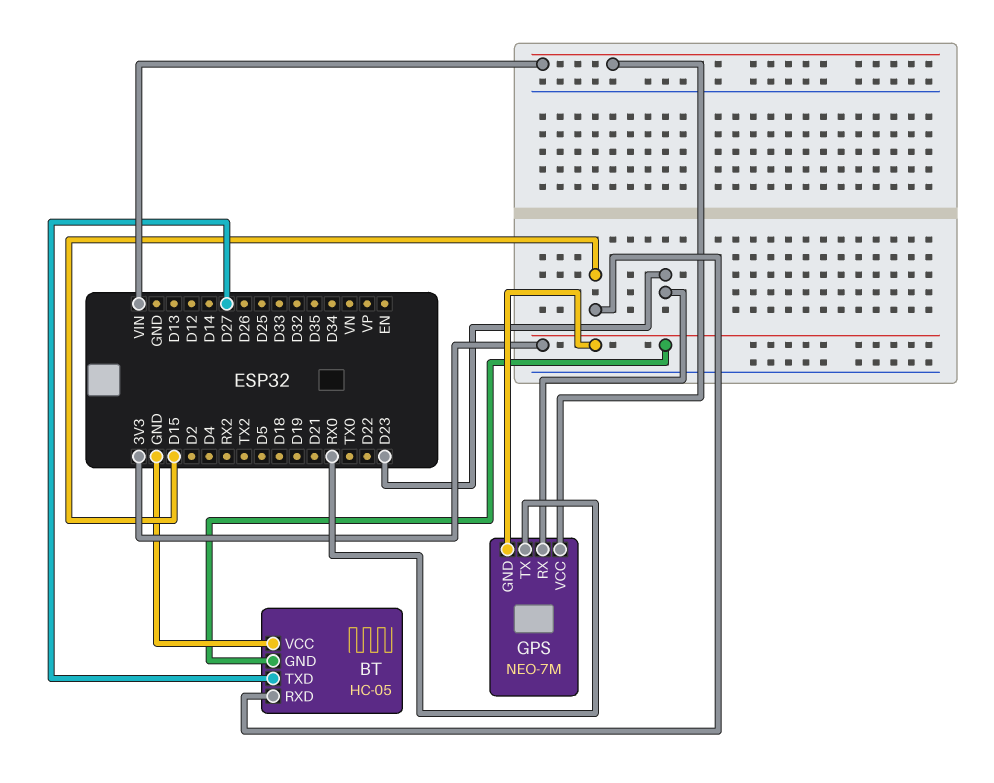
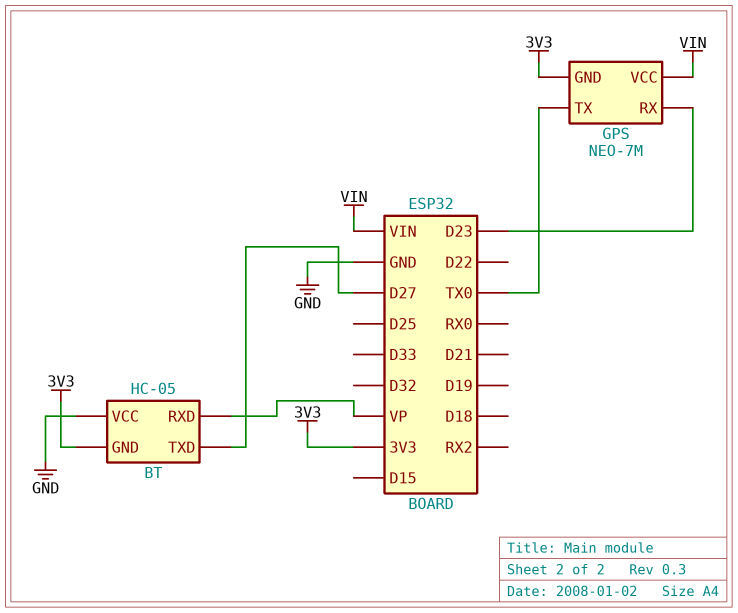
BT pin RXD: D15 -> VP
GPS pin TX: RX0 -> TX0

